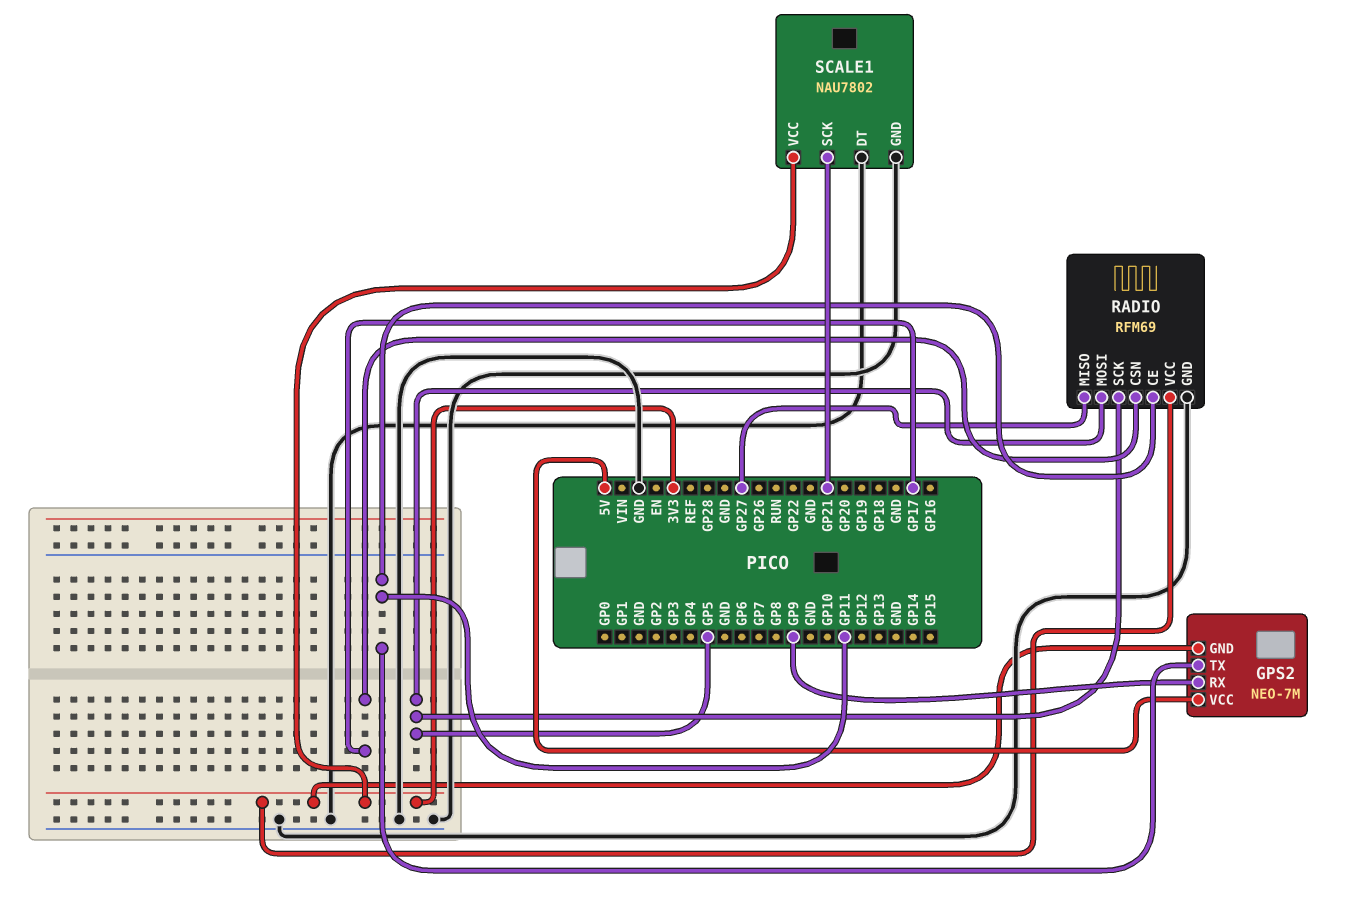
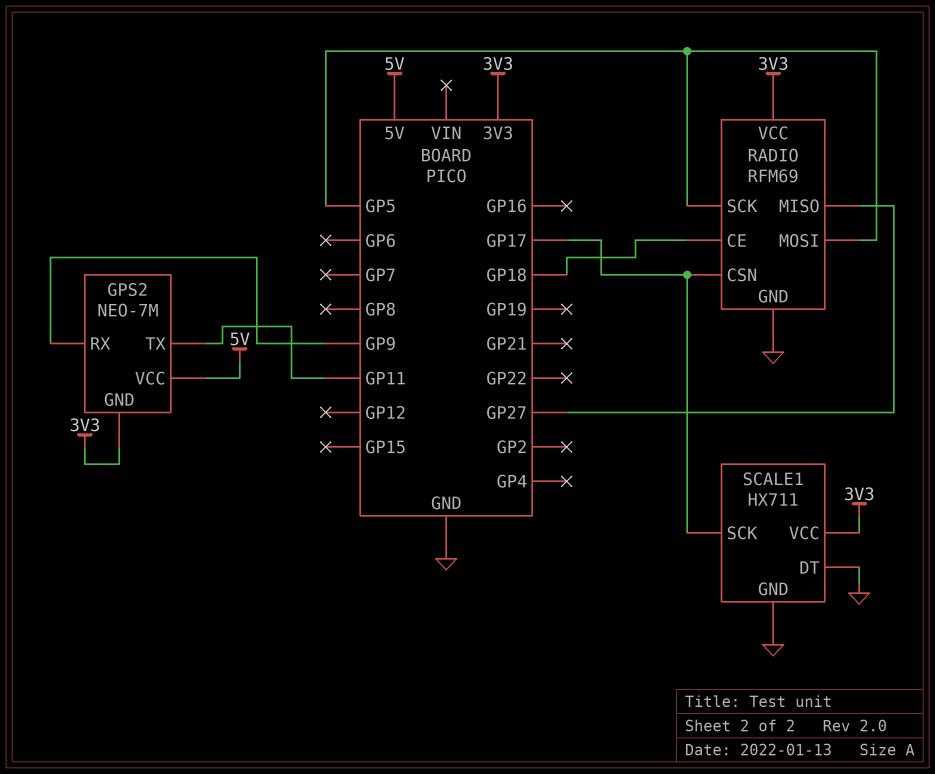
RADIO pin CE: GP11 -> GP18
SCALE1: NAU7802 -> HX711
SCALE1 pin SCK: GP21 -> GP17

